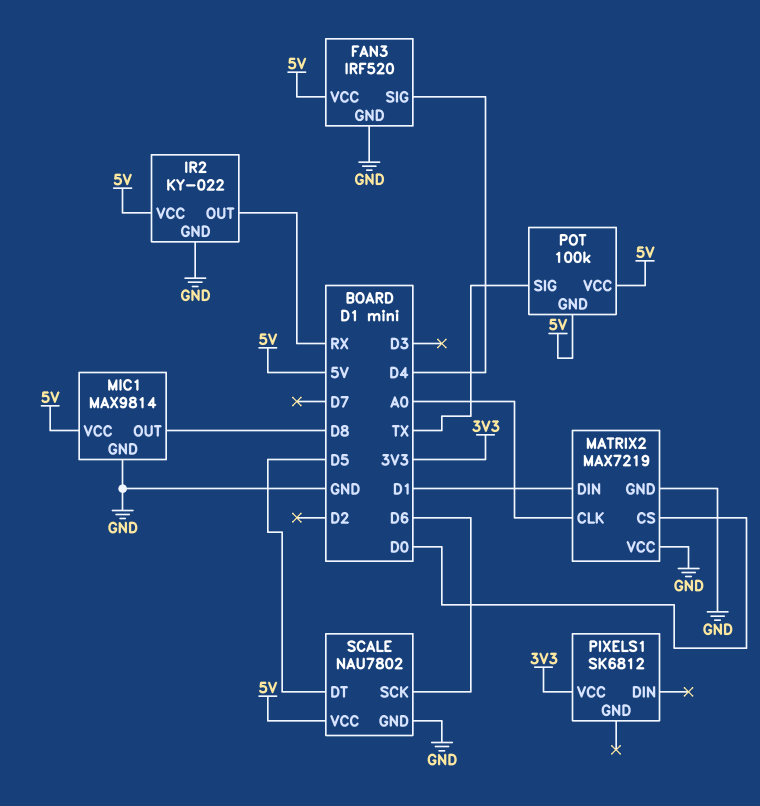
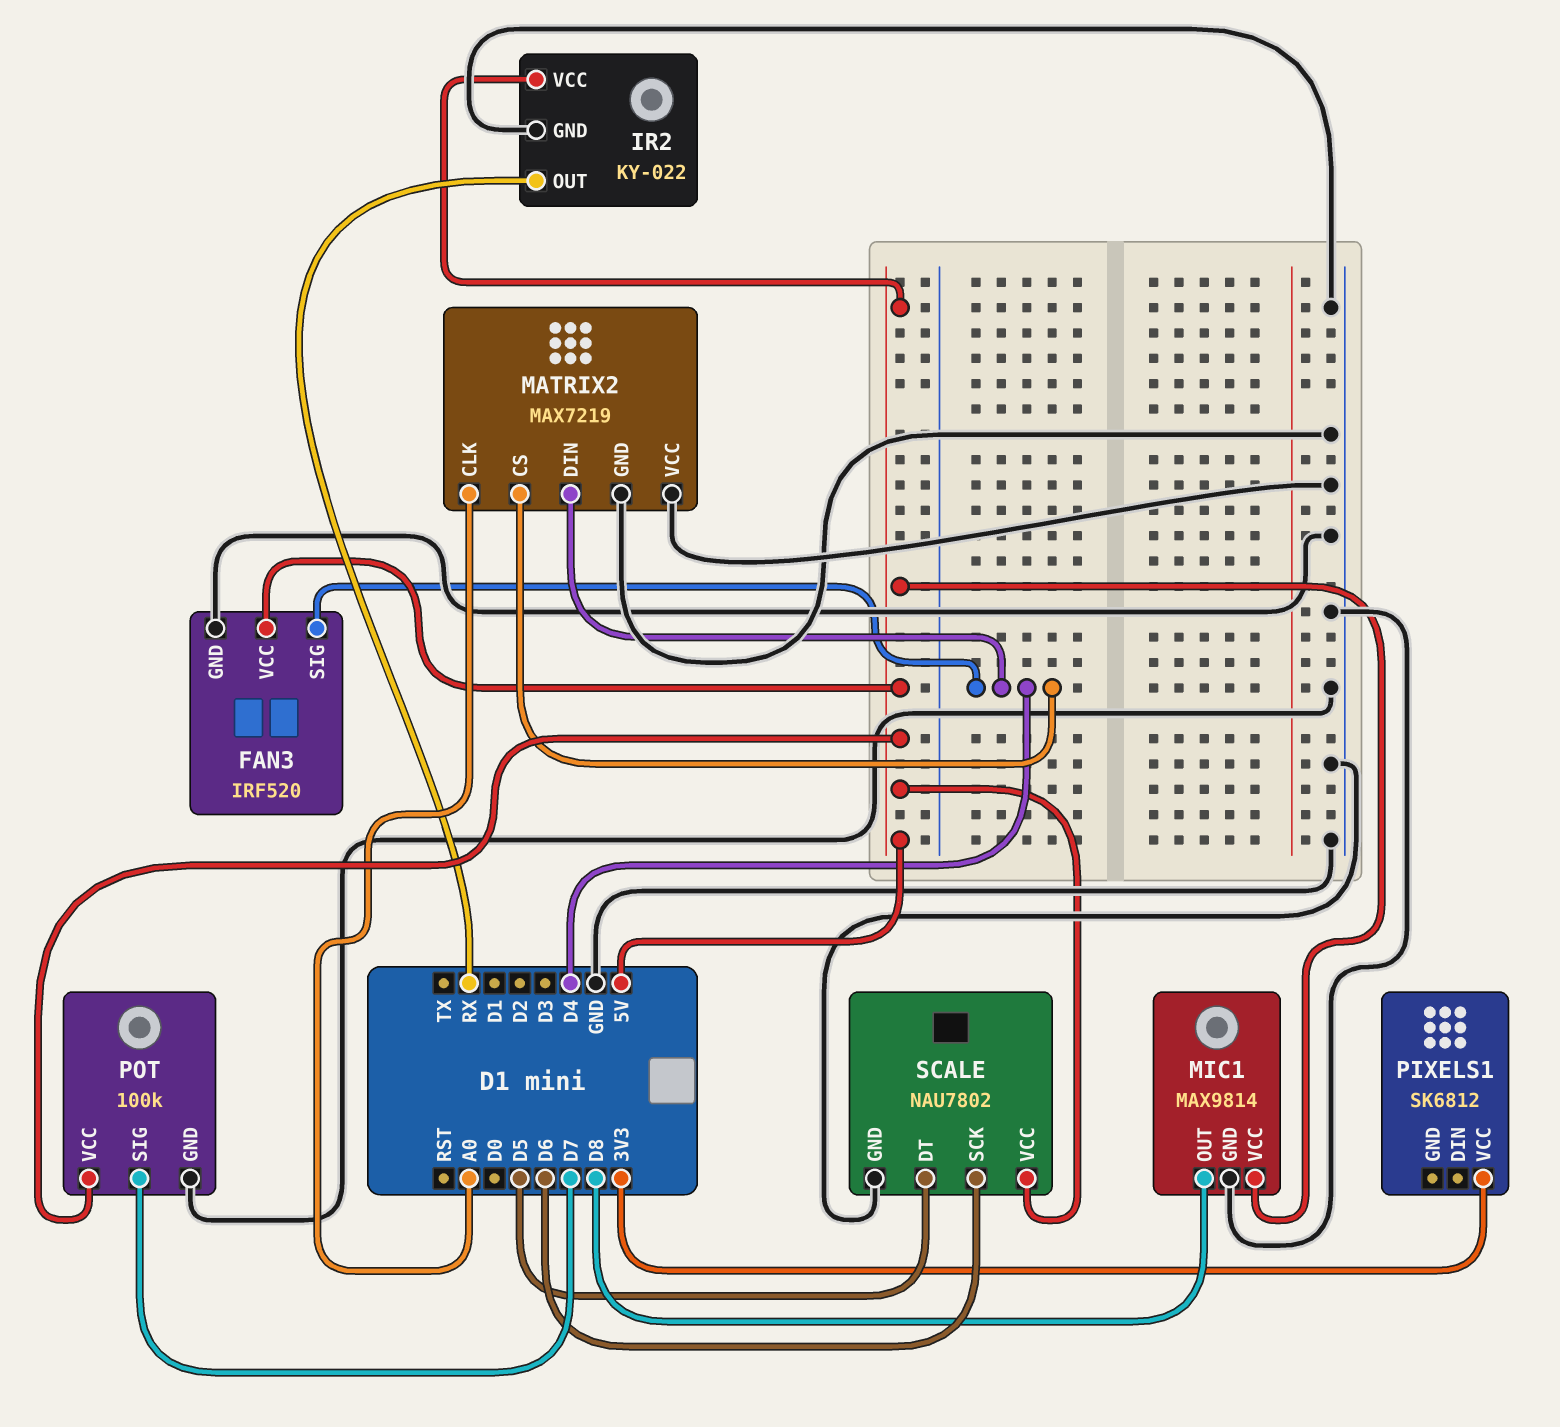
MATRIX2 pin CS: D0 -> D4
MATRIX2 pin DIN: D1 -> D4
POT pin GND: 5V -> GND
POT pin SIG: TX -> D7

